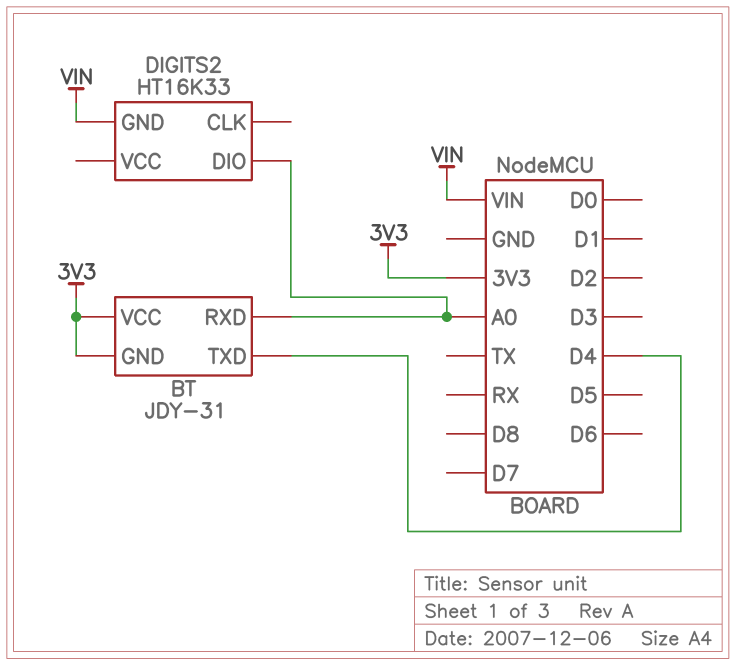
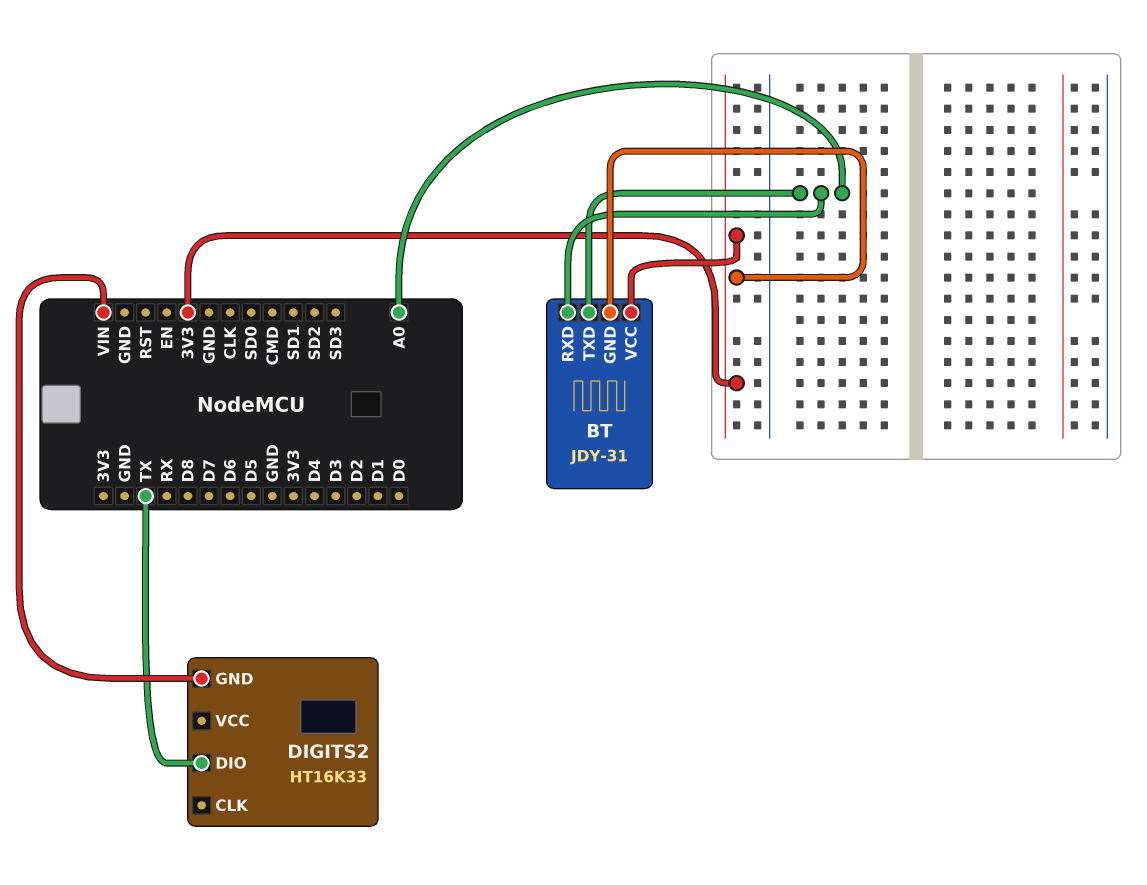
BT pin TXD: D4 -> A0
DIGITS2 pin DIO: A0 -> TX

